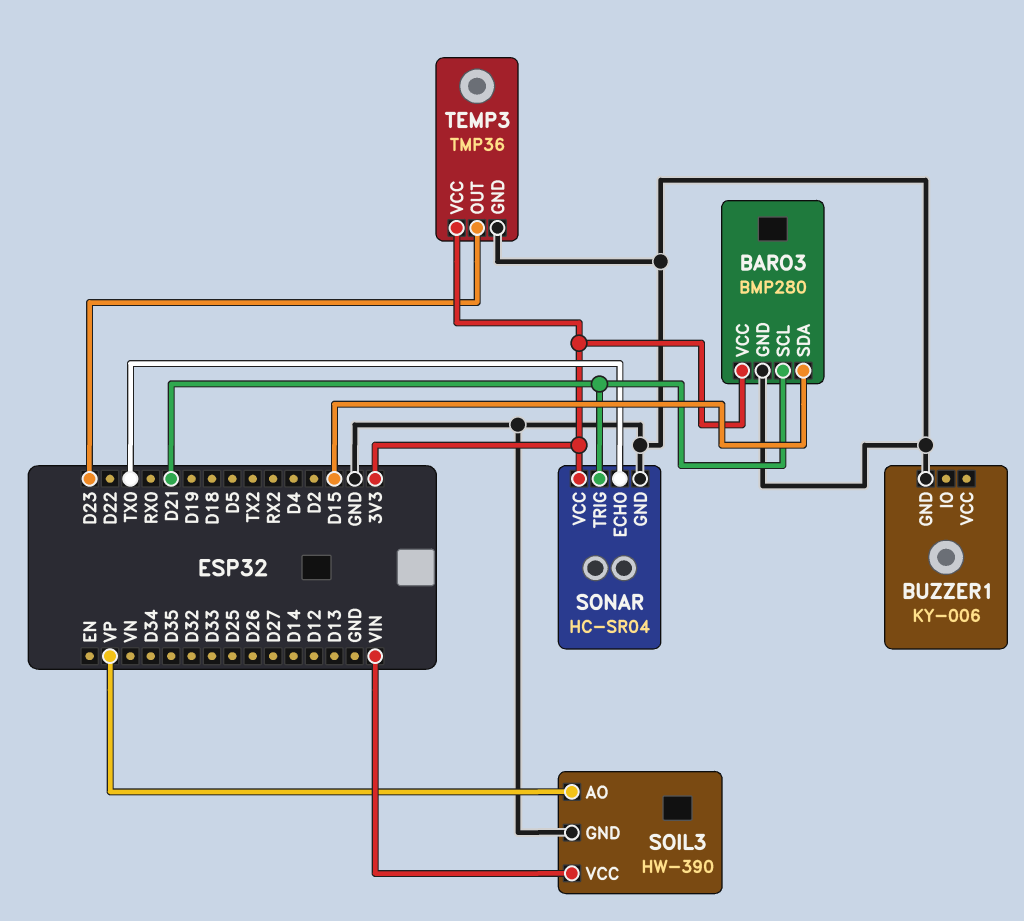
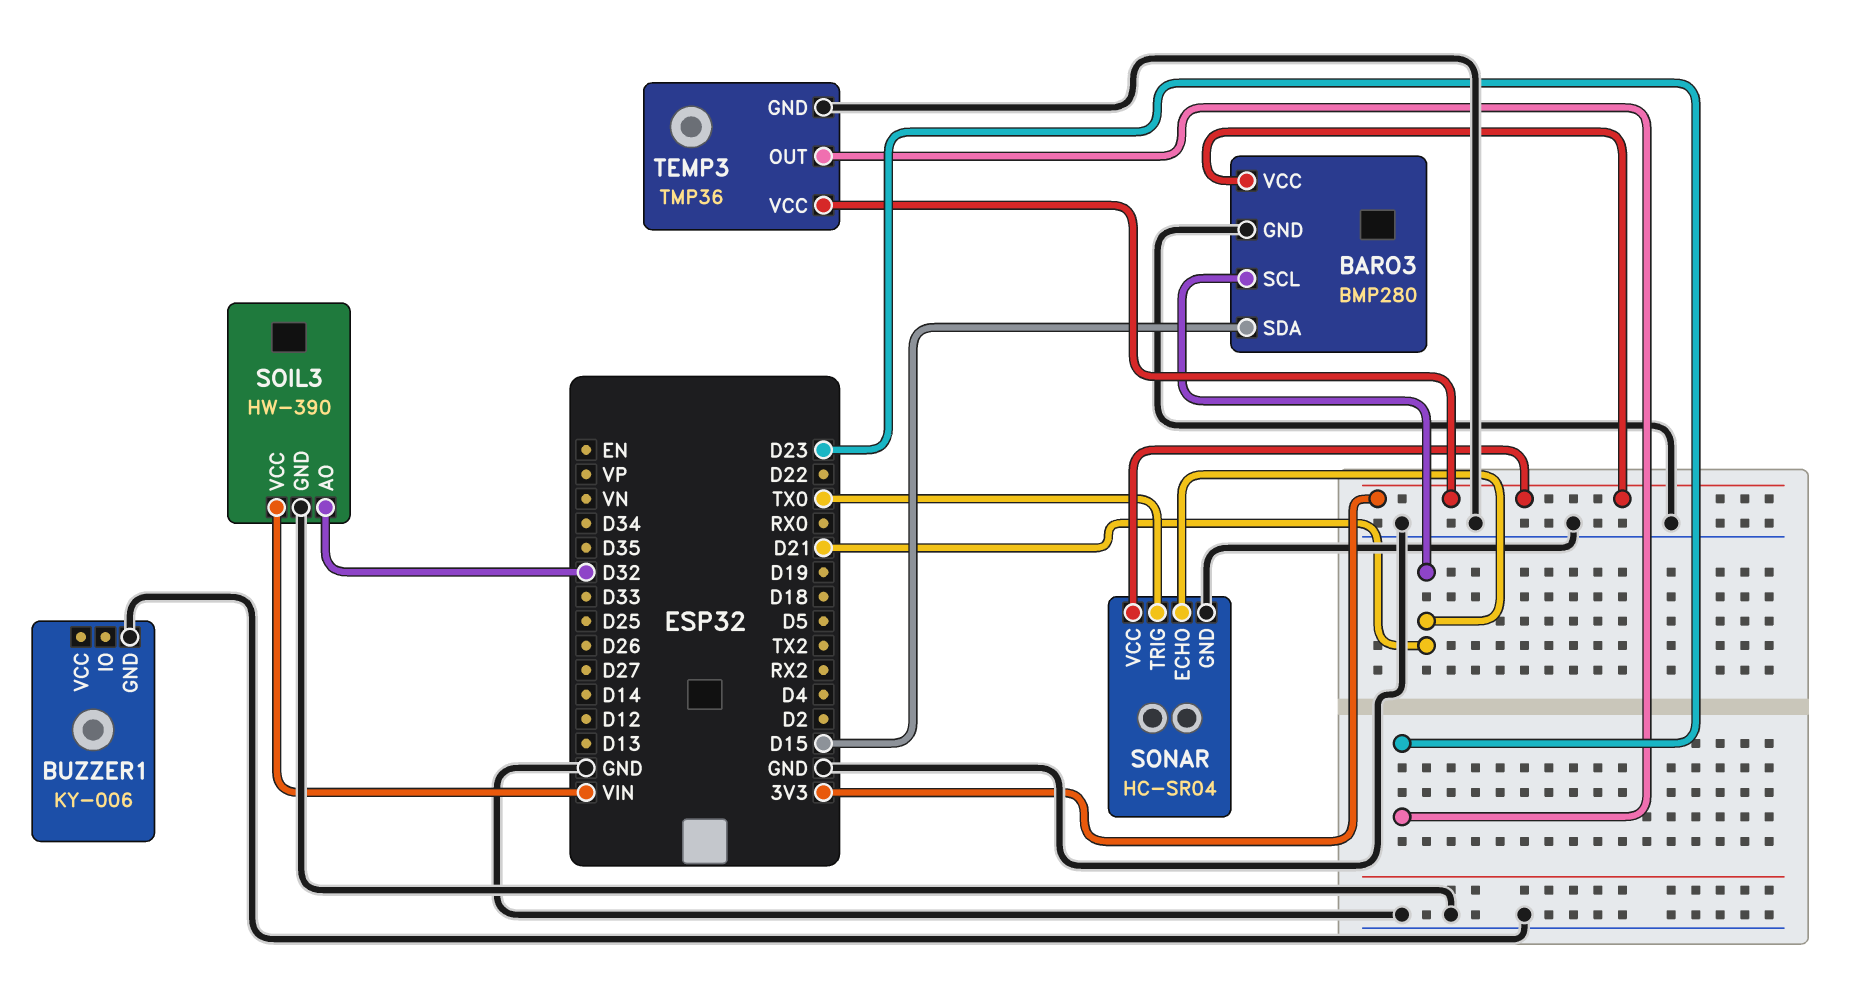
SOIL3 pin AO: VP -> D32
SONAR pin ECHO: TX0 -> D21
SONAR pin TRIG: D21 -> TX0

